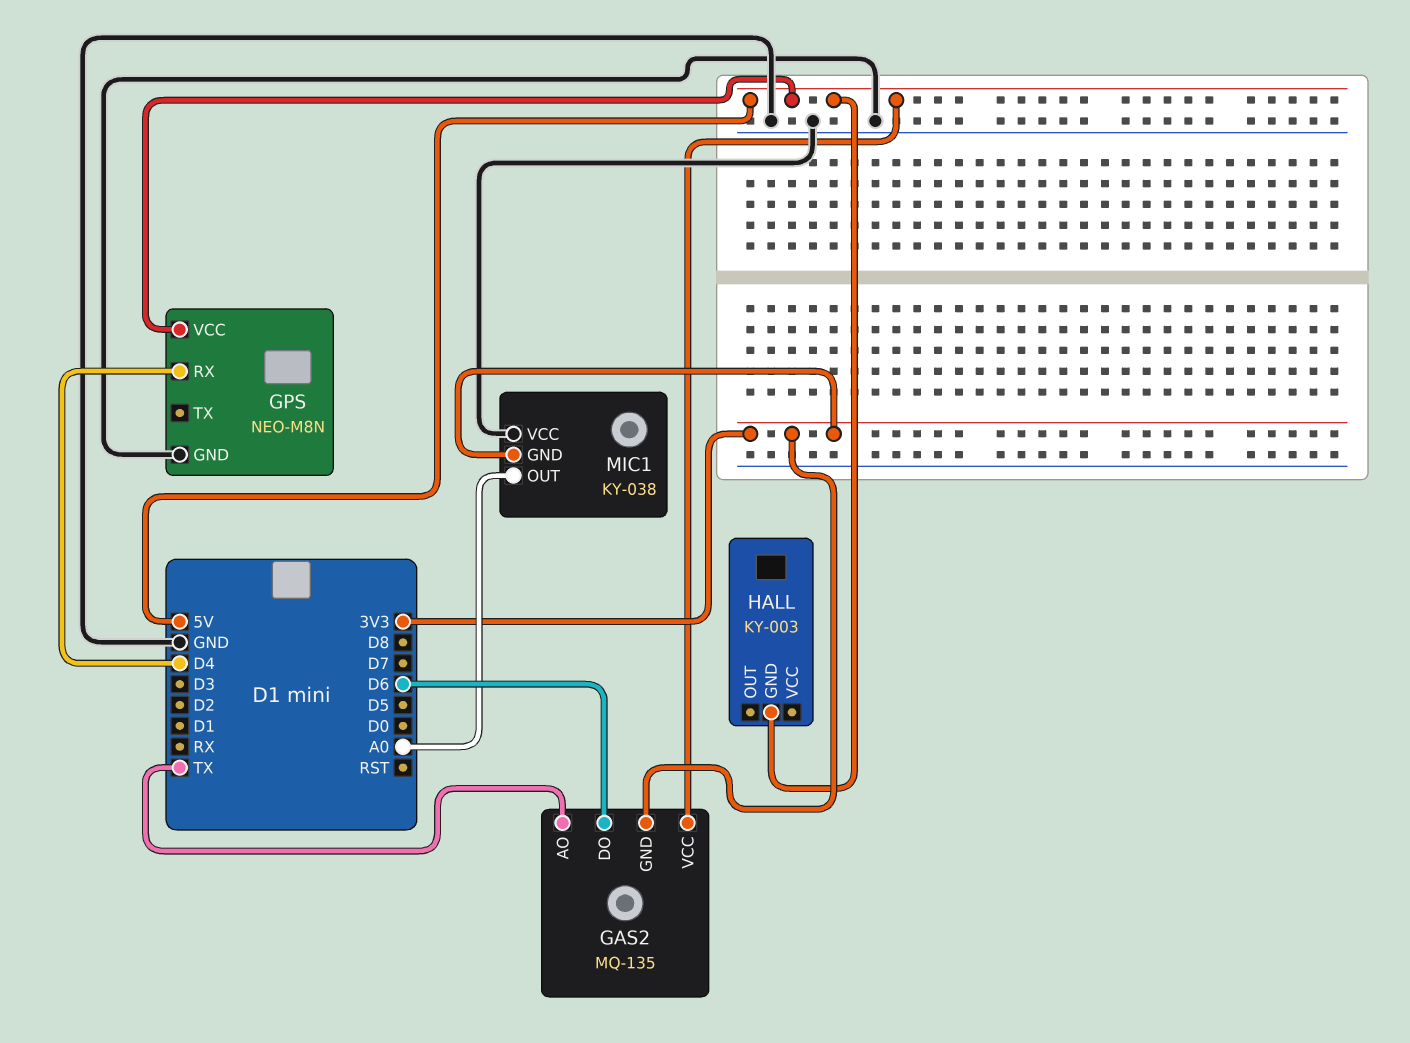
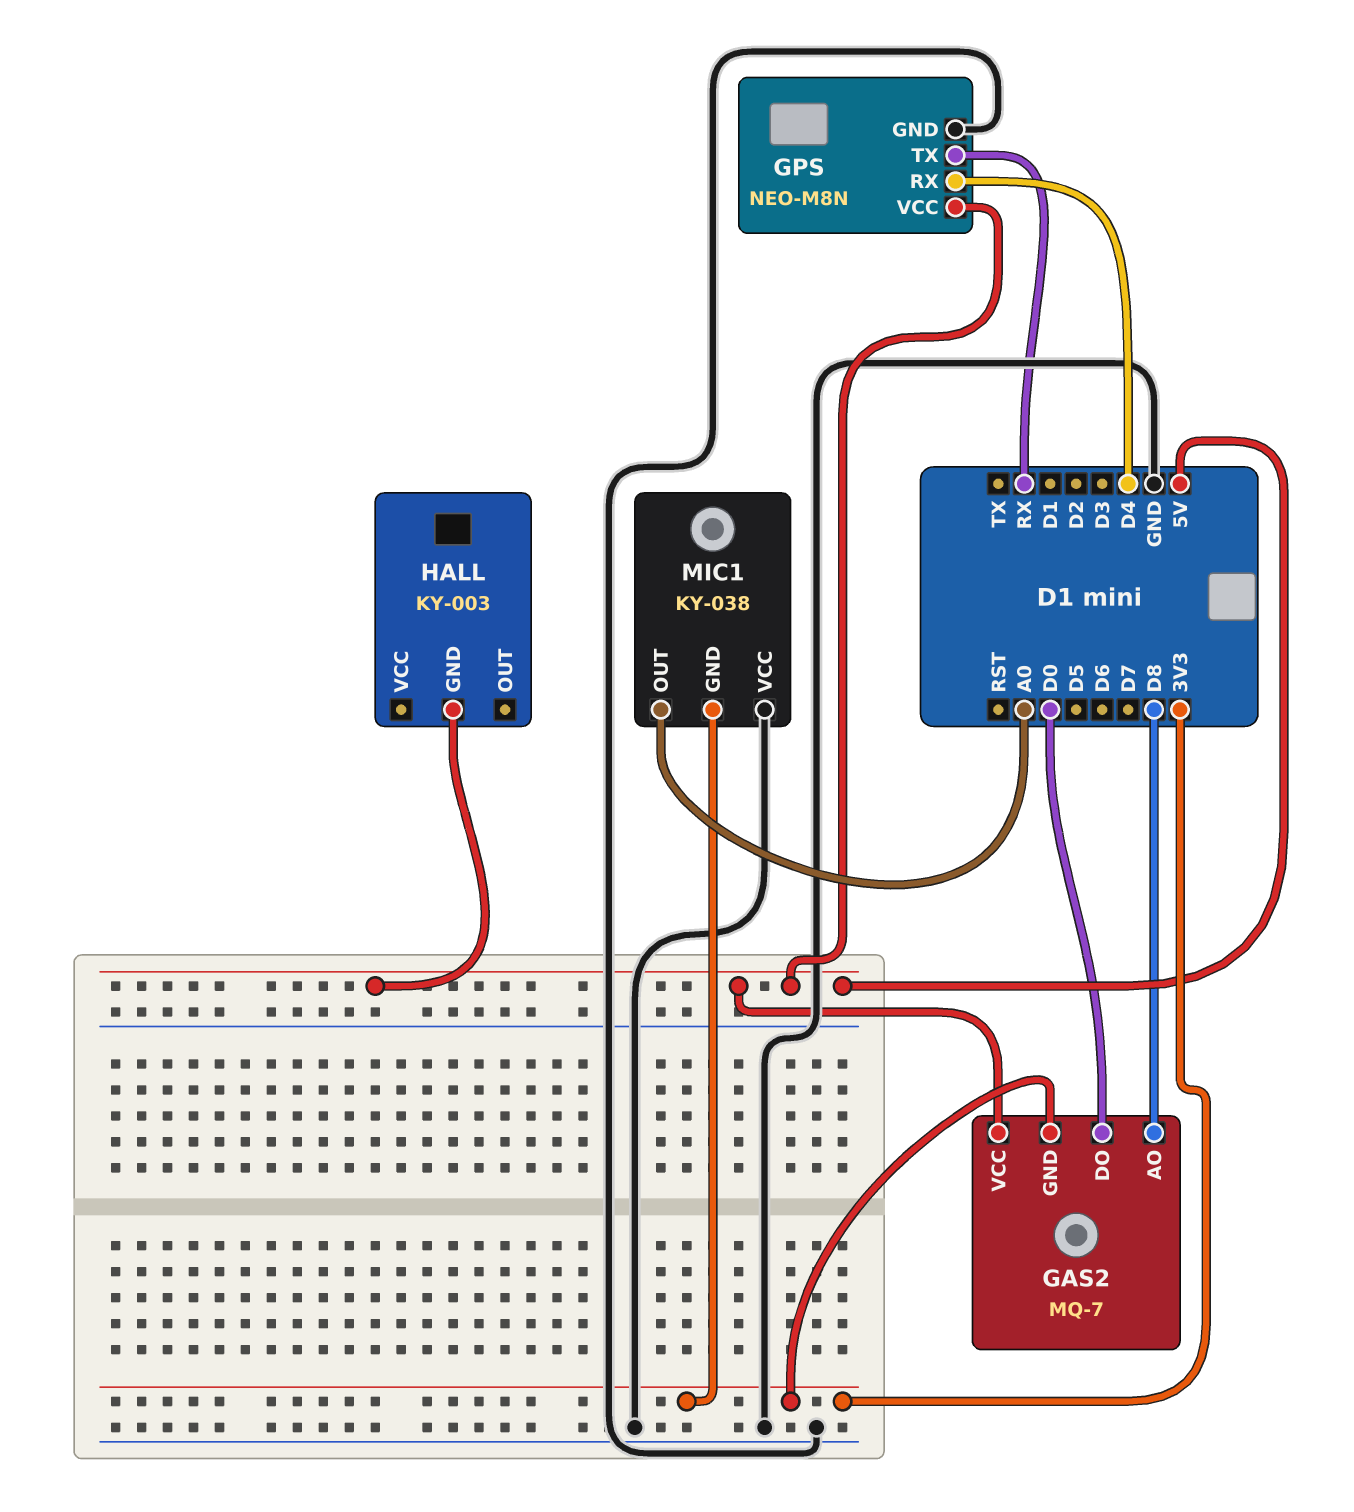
GAS2: MQ-135 -> MQ-7
GAS2 pin AO: TX -> D8
GAS2 pin DO: D6 -> D0
GPS pin TX: none -> RX

